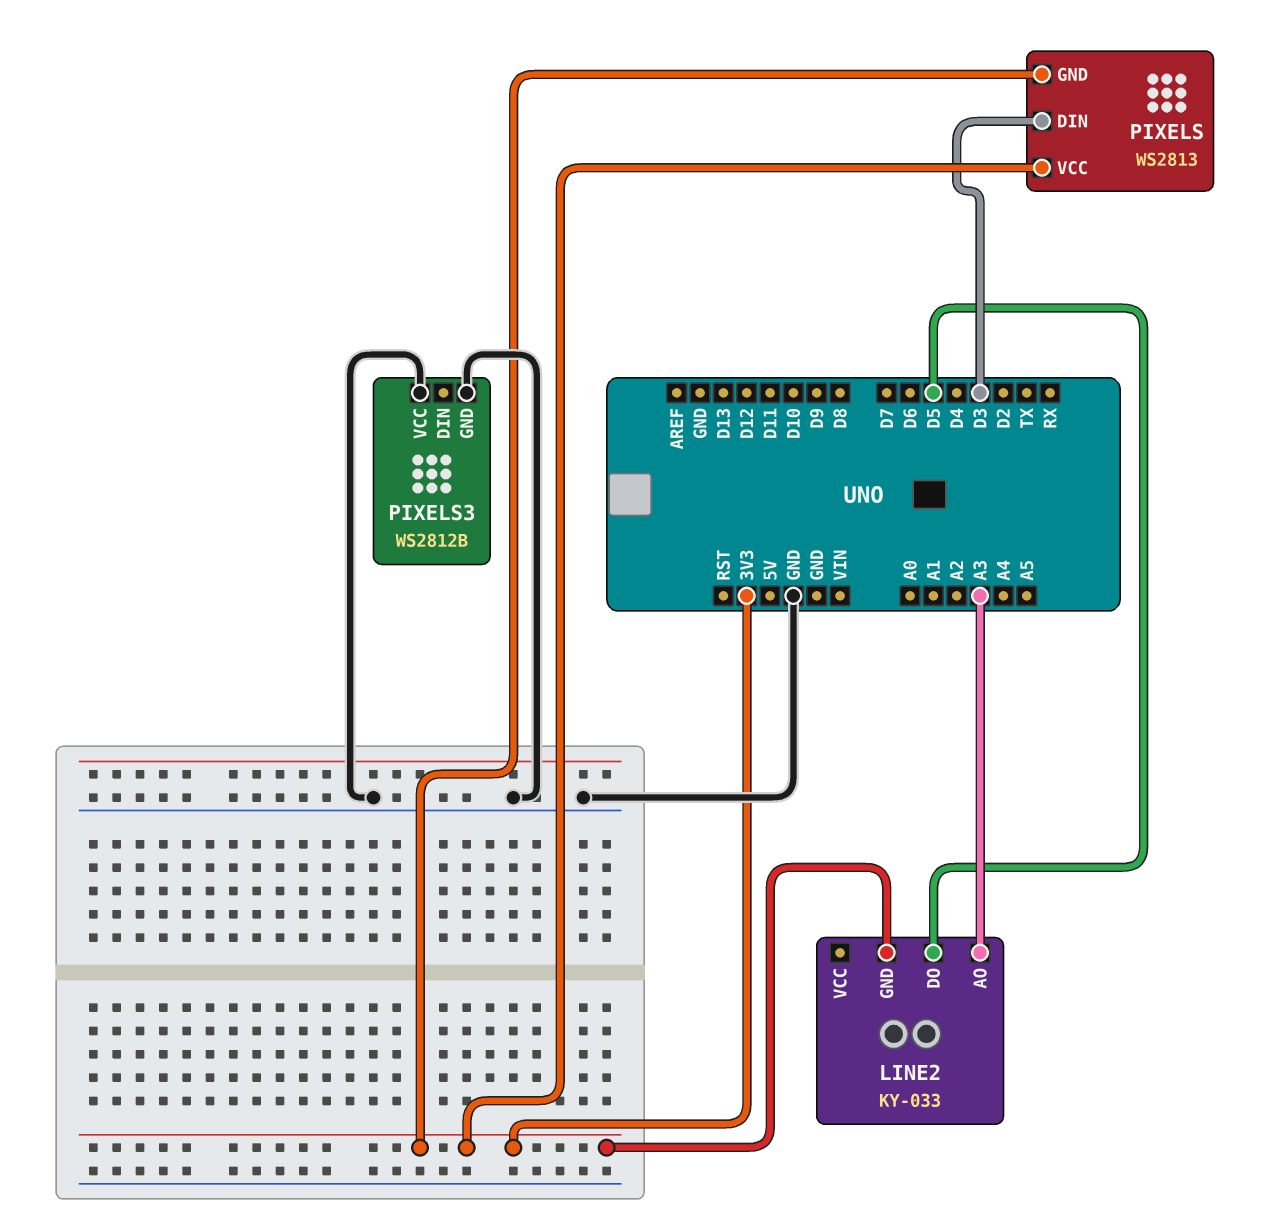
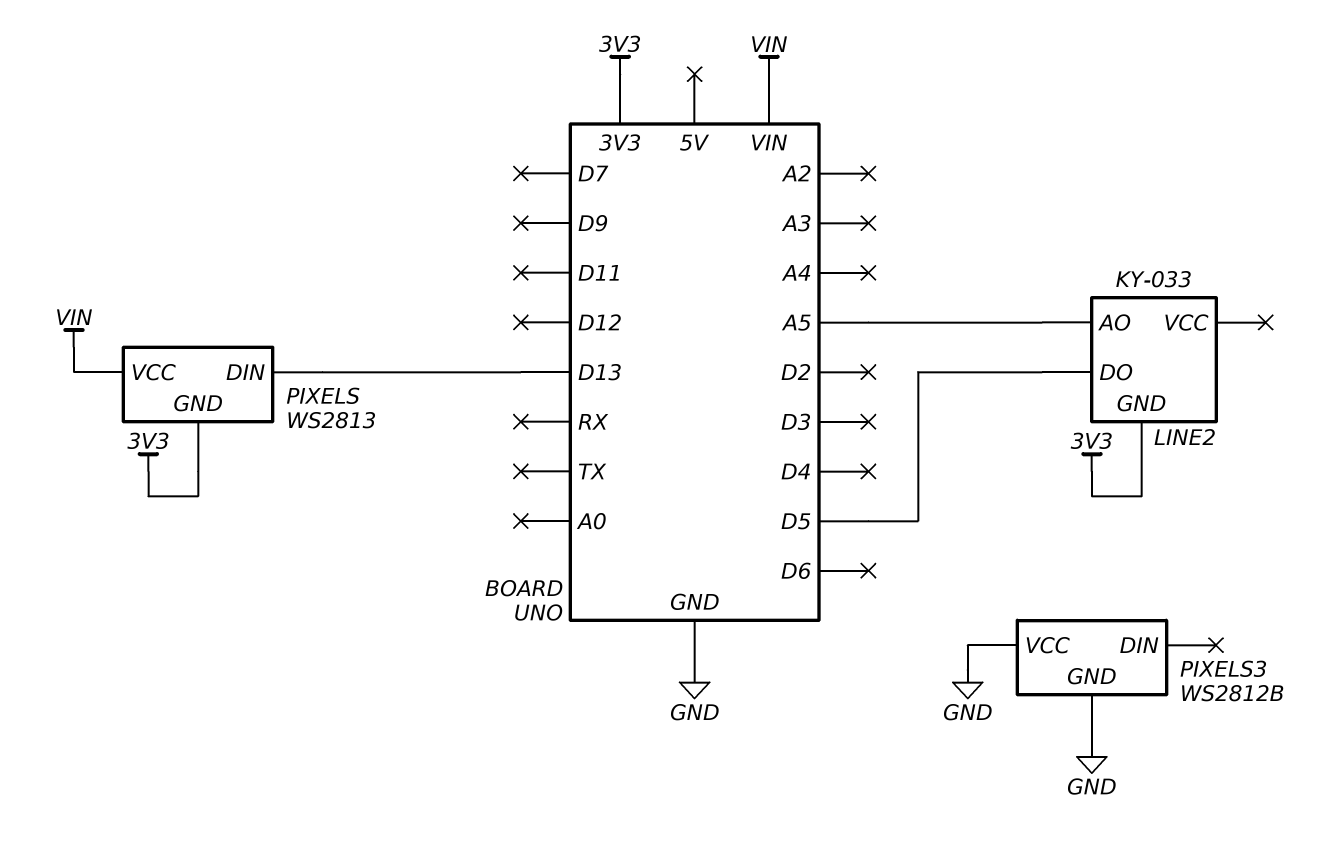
LINE2 pin AO: A3 -> A5
PIXELS pin DIN: D3 -> D13
PIXELS pin VCC: 3V3 -> VIN

